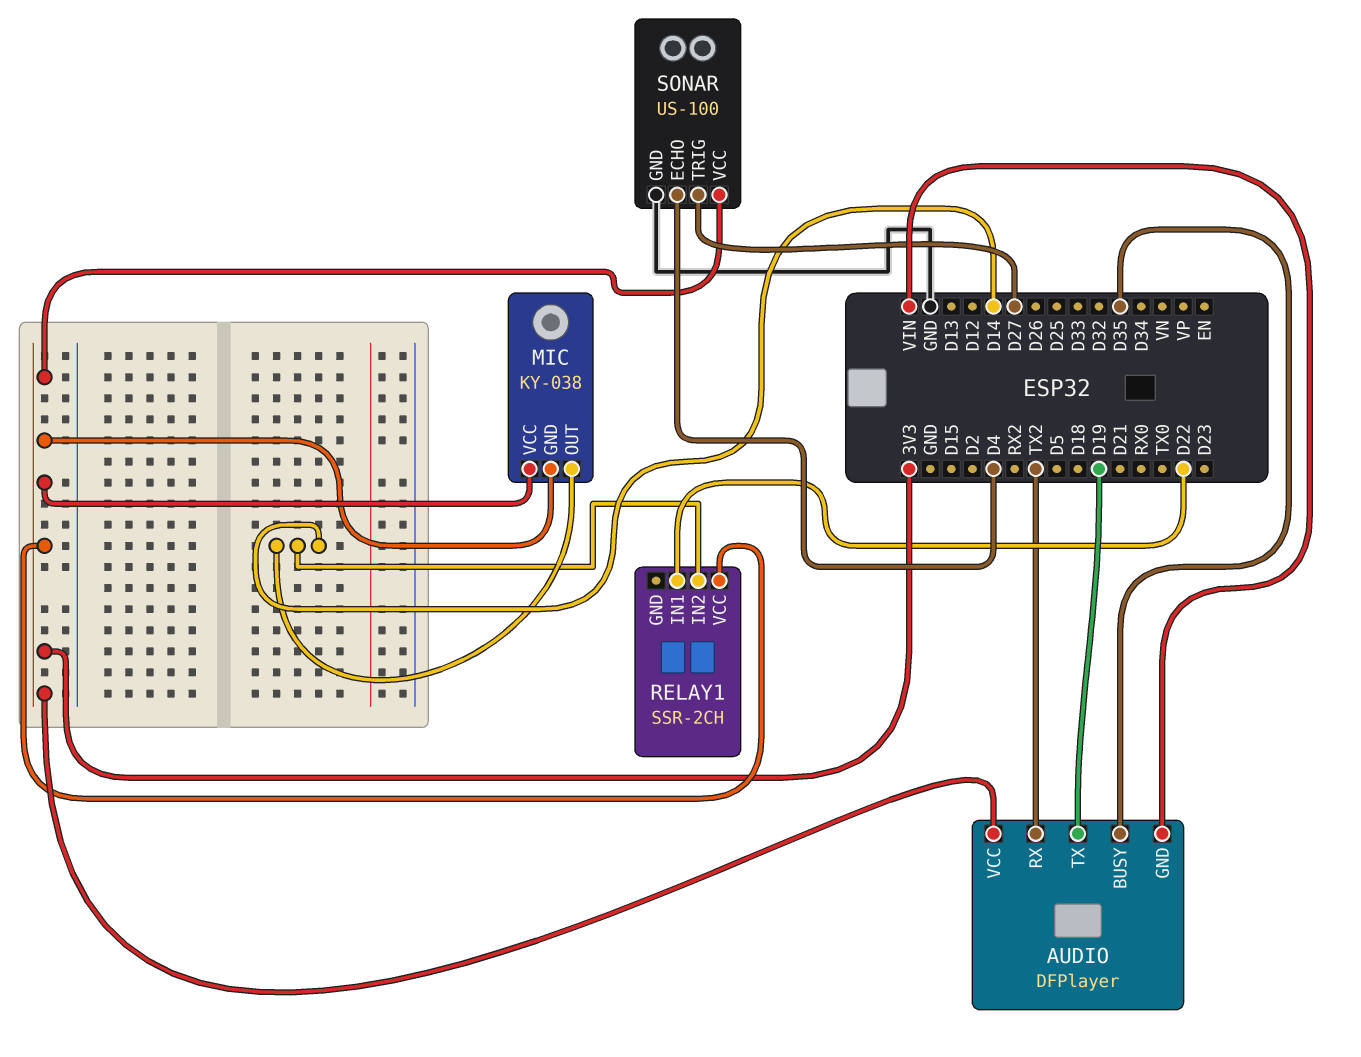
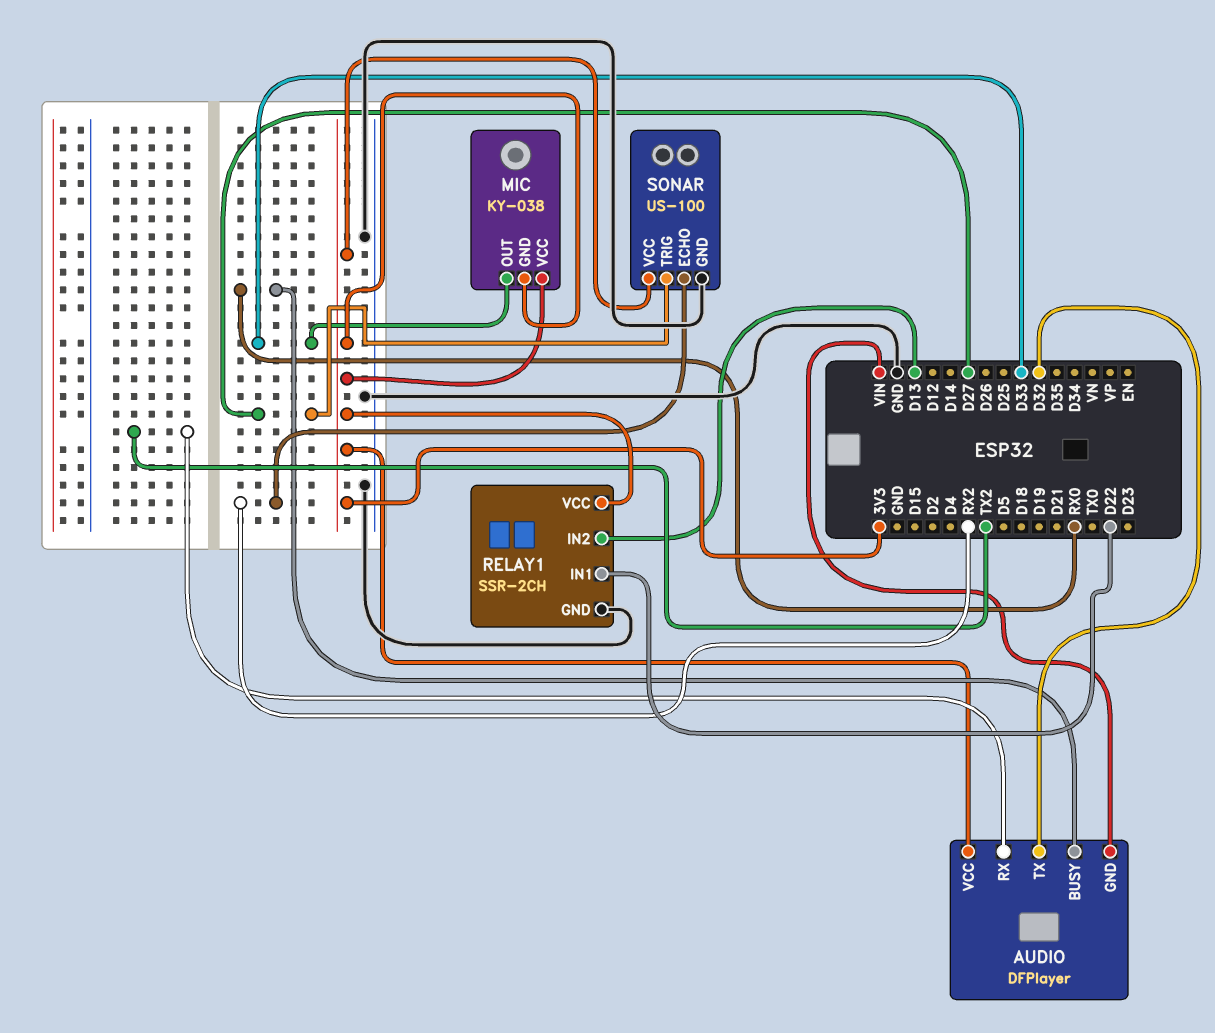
AUDIO pin BUSY: D35 -> RX0
AUDIO pin TX: D19 -> D32
MIC pin OUT: D14 -> D33
RELAY1 pin GND: none -> GND
RELAY1 pin IN2: D14 -> D13
SONAR pin ECHO: D4 -> RX2

